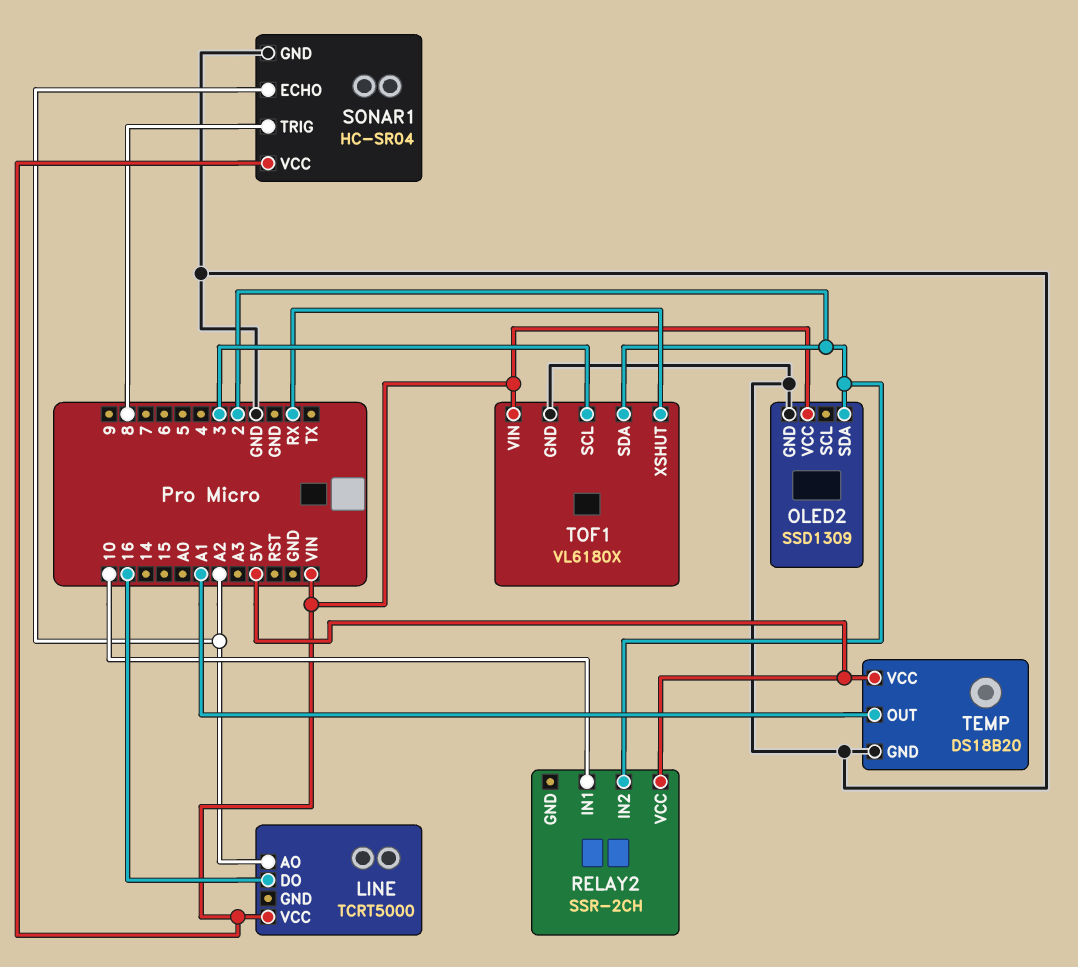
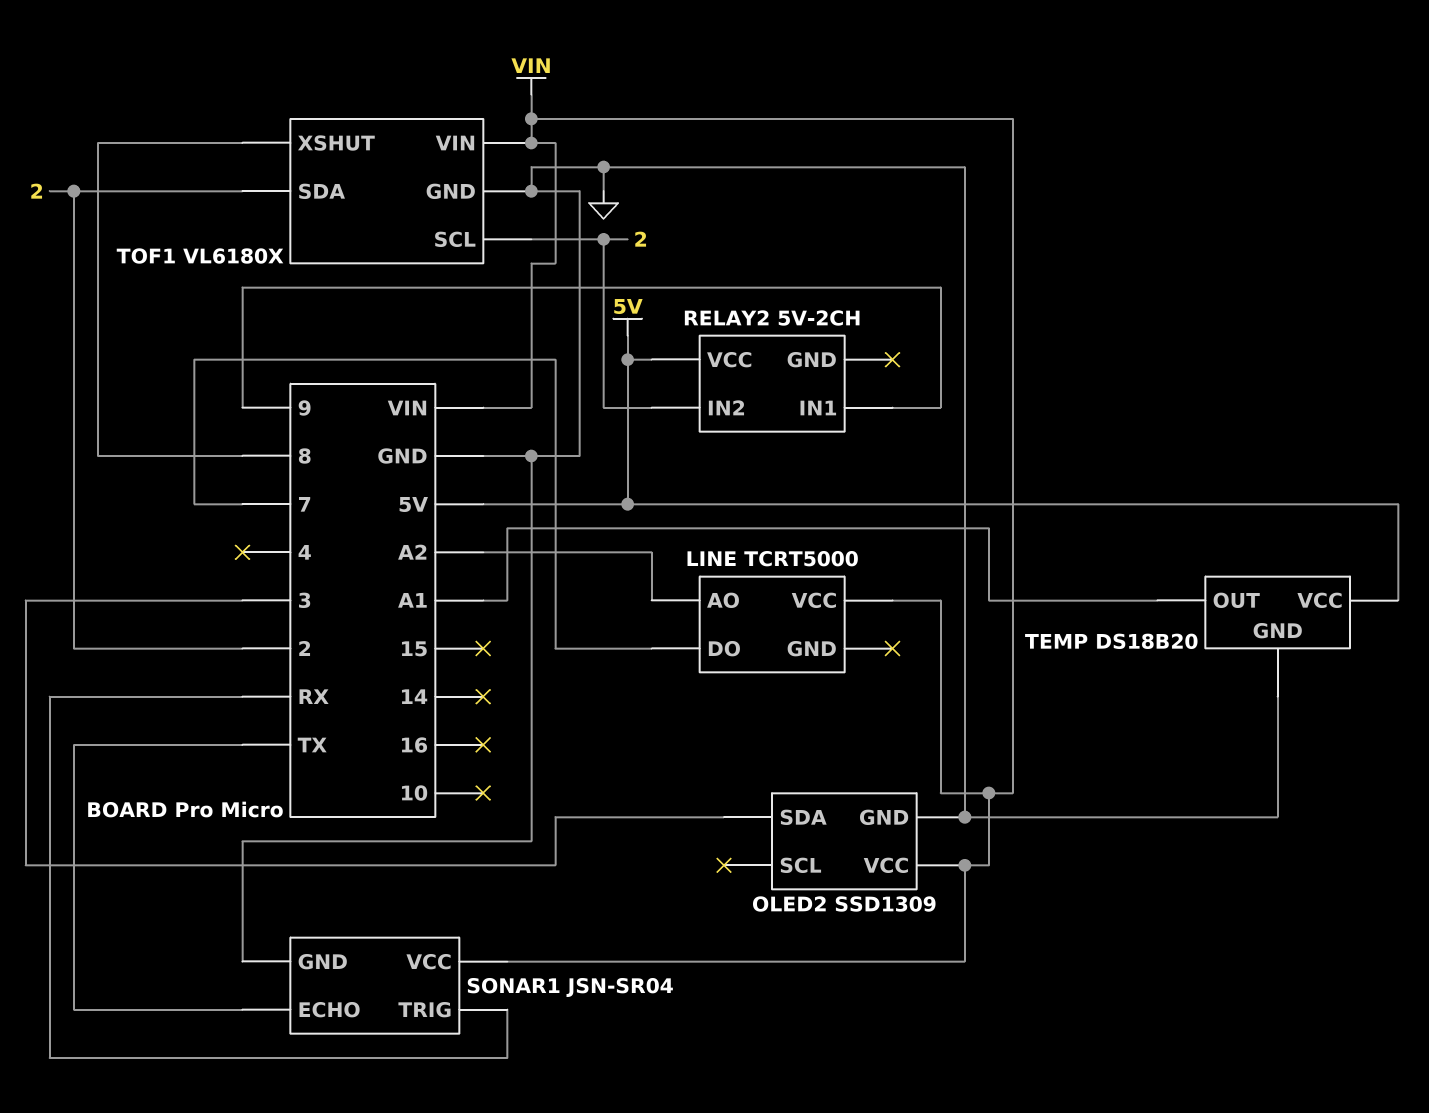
LINE pin DO: 16 -> 7
OLED2 pin SDA: 2 -> 3
RELAY2: SSR-2CH -> 5V-2CH
RELAY2 pin IN1: 10 -> 9
SONAR1: HC-SR04 -> JSN-SR04
SONAR1 pin ECHO: A2 -> TX
SONAR1 pin TRIG: 8 -> RX
TOF1 pin SCL: 3 -> 2
TOF1 pin XSHUT: RX -> 8

